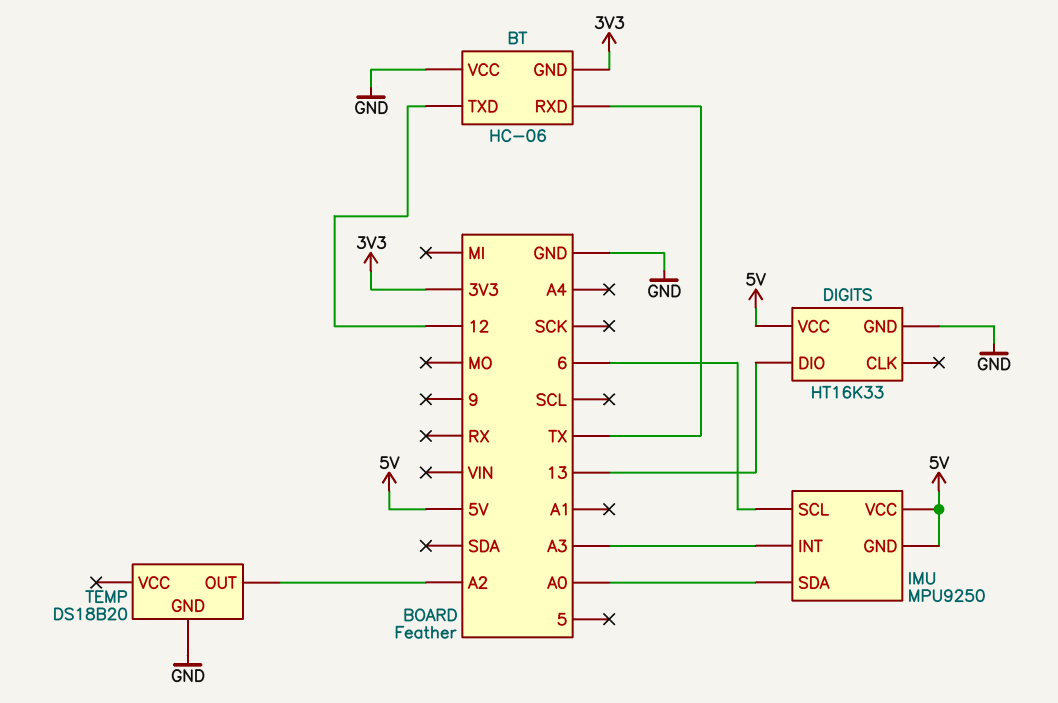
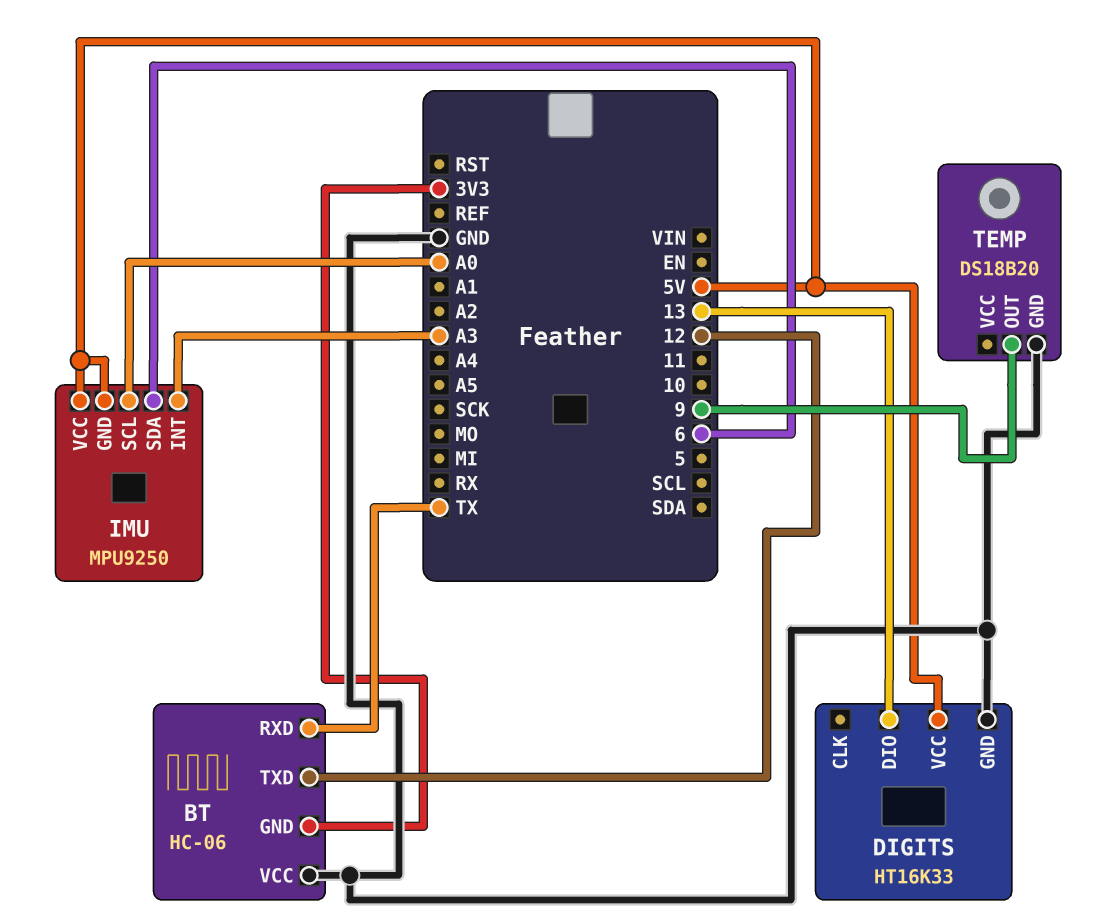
IMU pin SCL: 6 -> A0
IMU pin SDA: A0 -> 6
TEMP pin OUT: A2 -> 9

